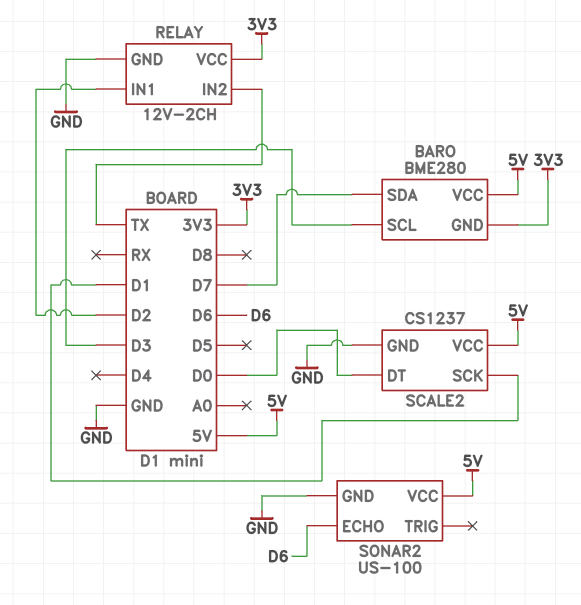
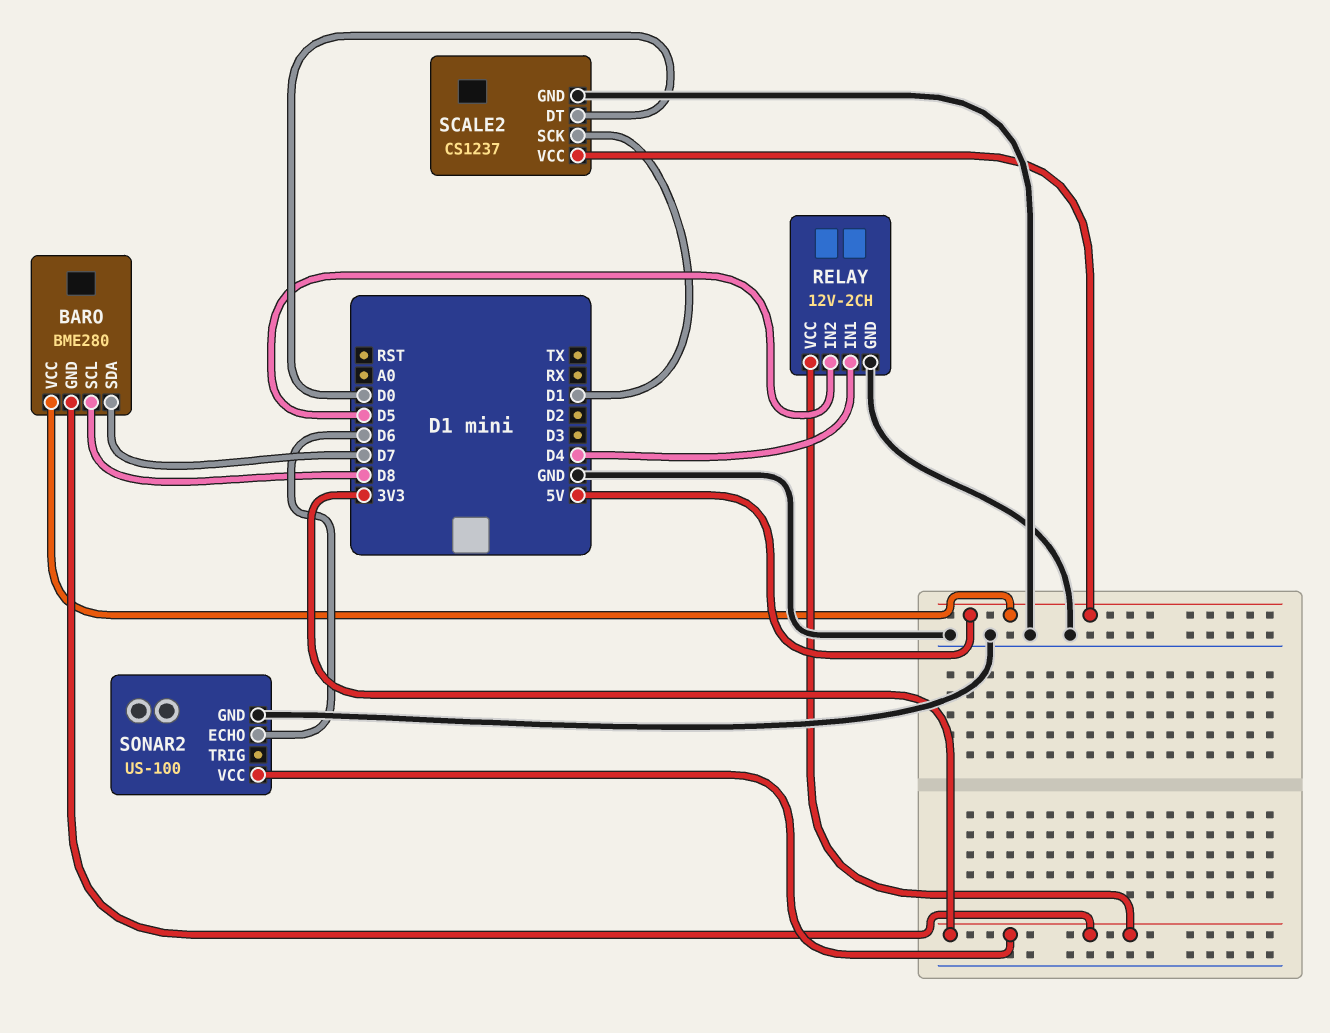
BARO pin SCL: D3 -> D8
RELAY pin IN1: D2 -> D4
RELAY pin IN2: TX -> D5
SONAR2 pin VCC: 5V -> 3V3

